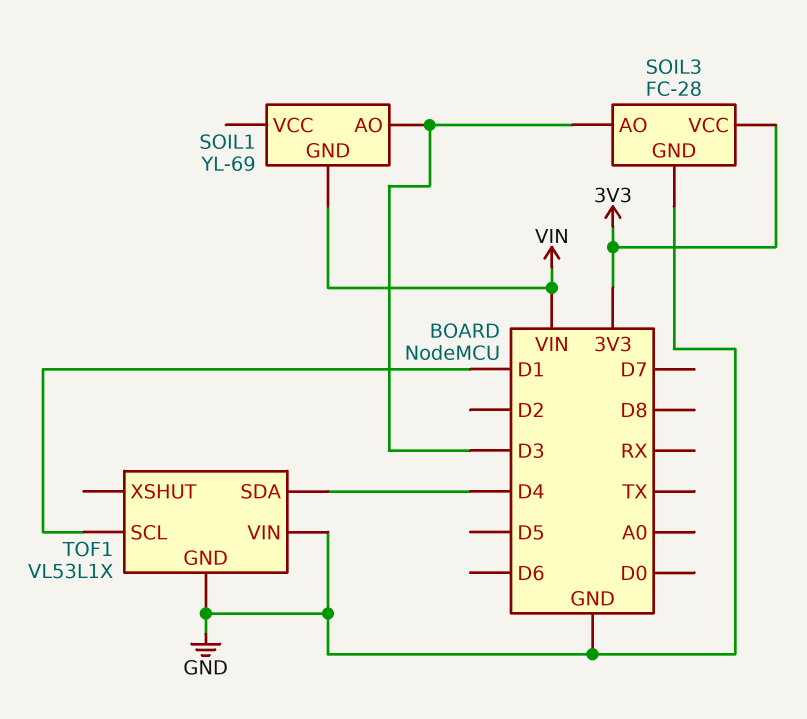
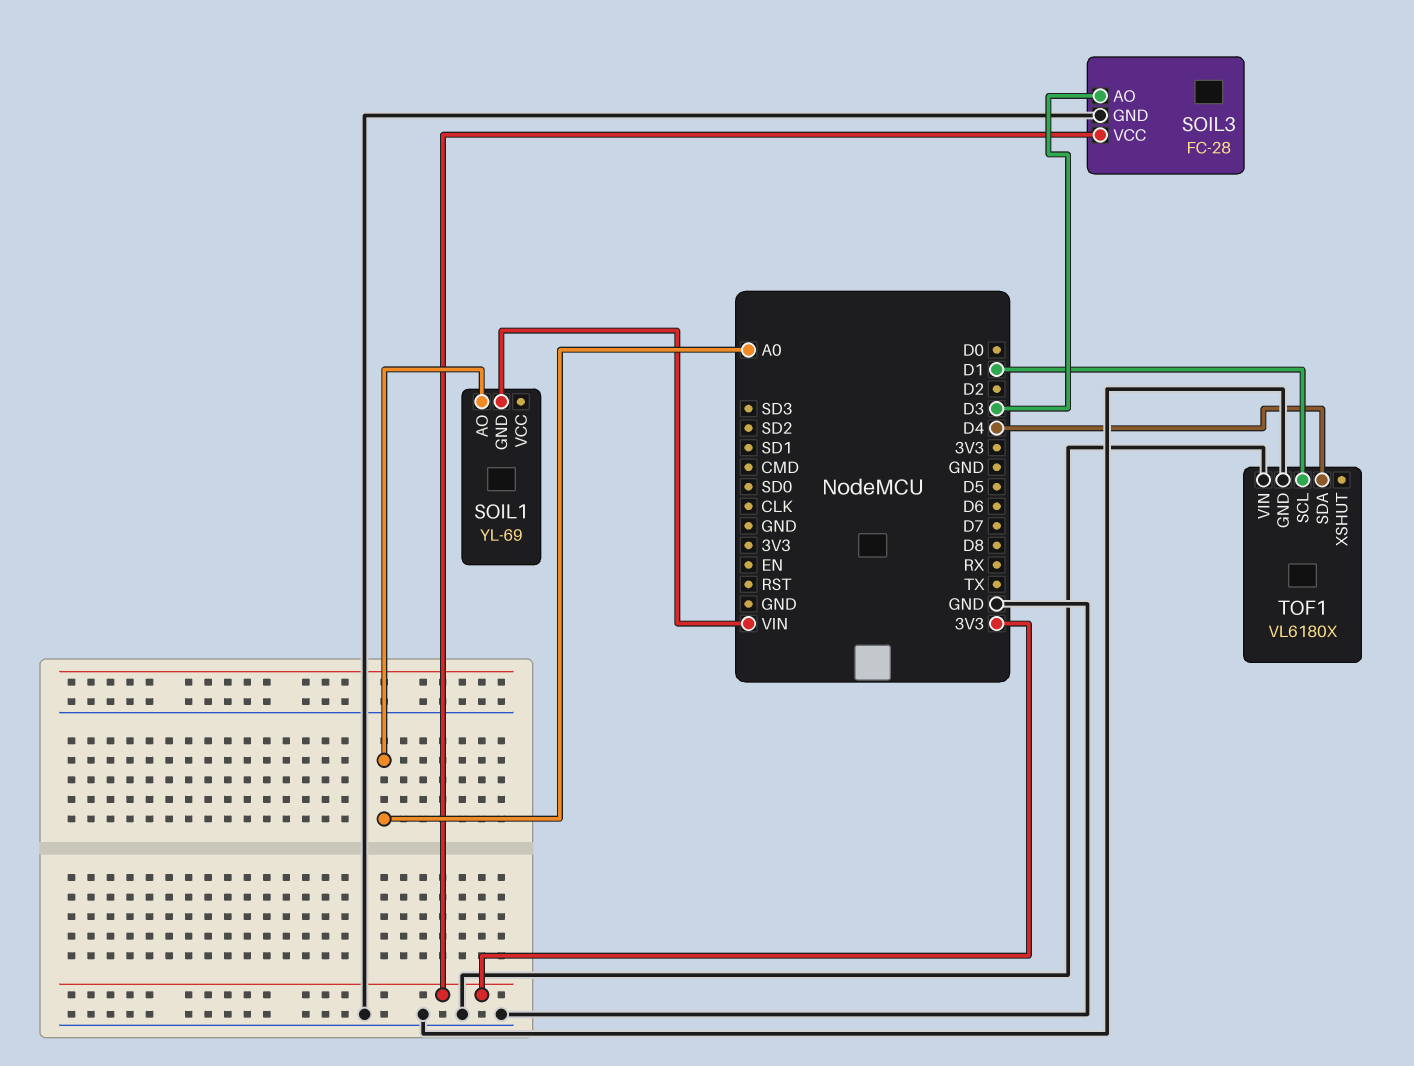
SOIL1 pin AO: D3 -> A0
TOF1: VL53L1X -> VL6180X

